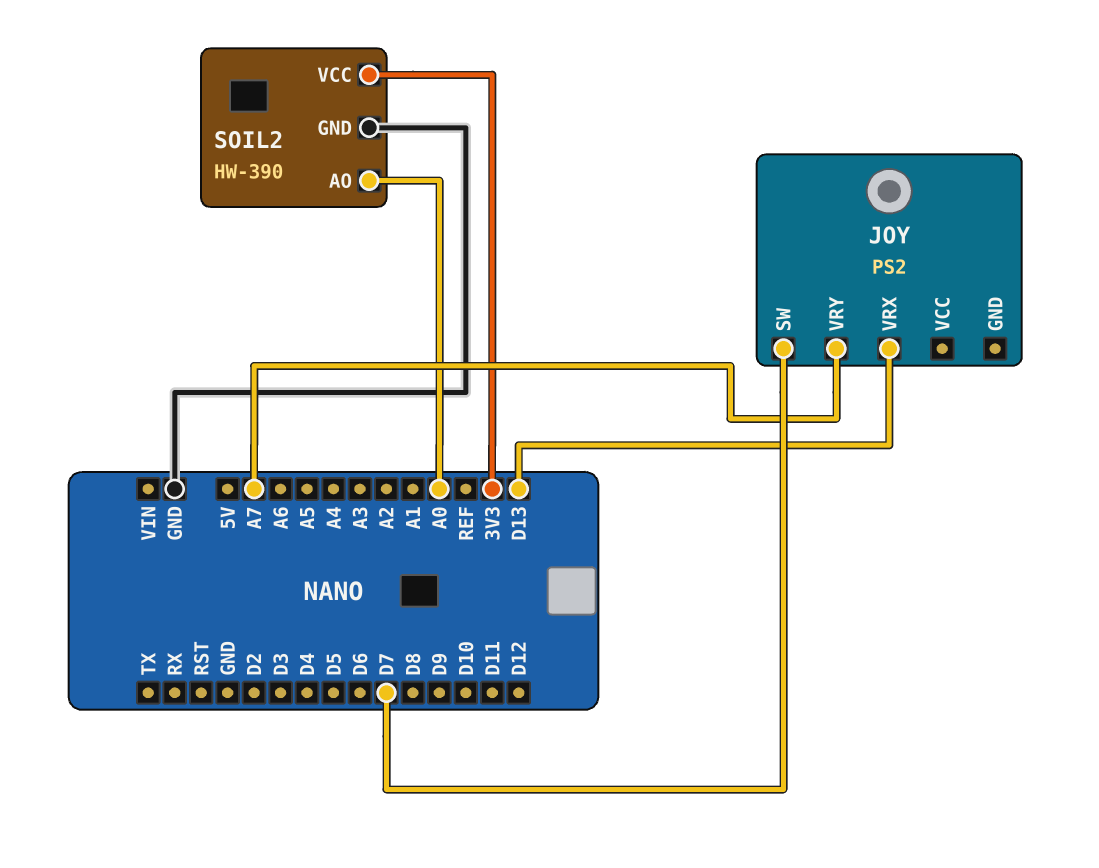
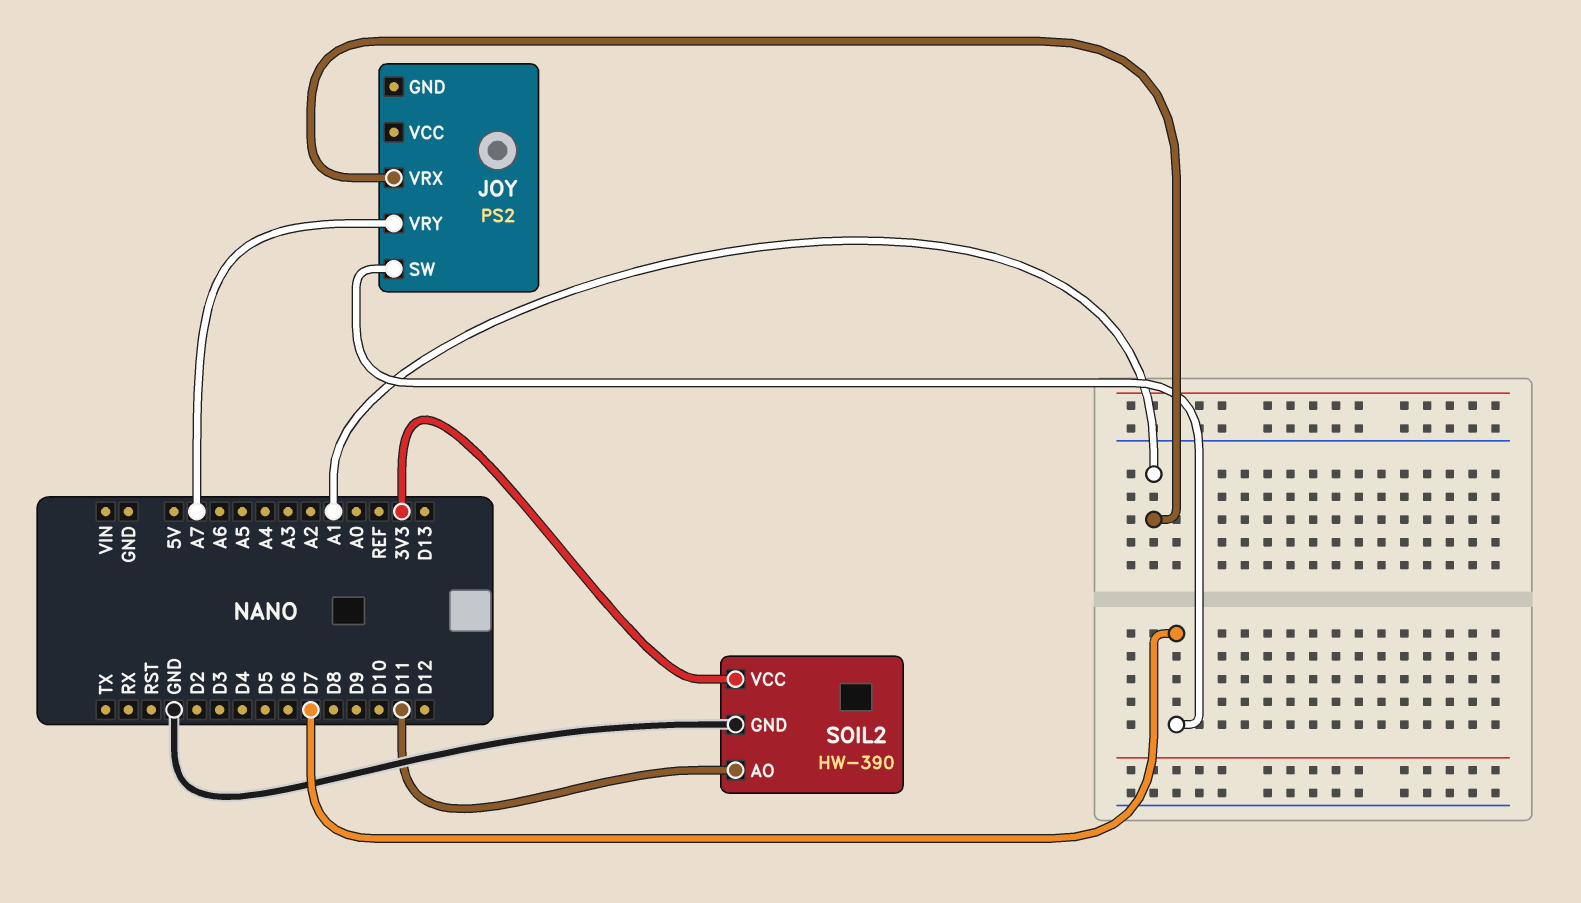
JOY pin VRX: D13 -> A1
SOIL2 pin AO: A0 -> D11

